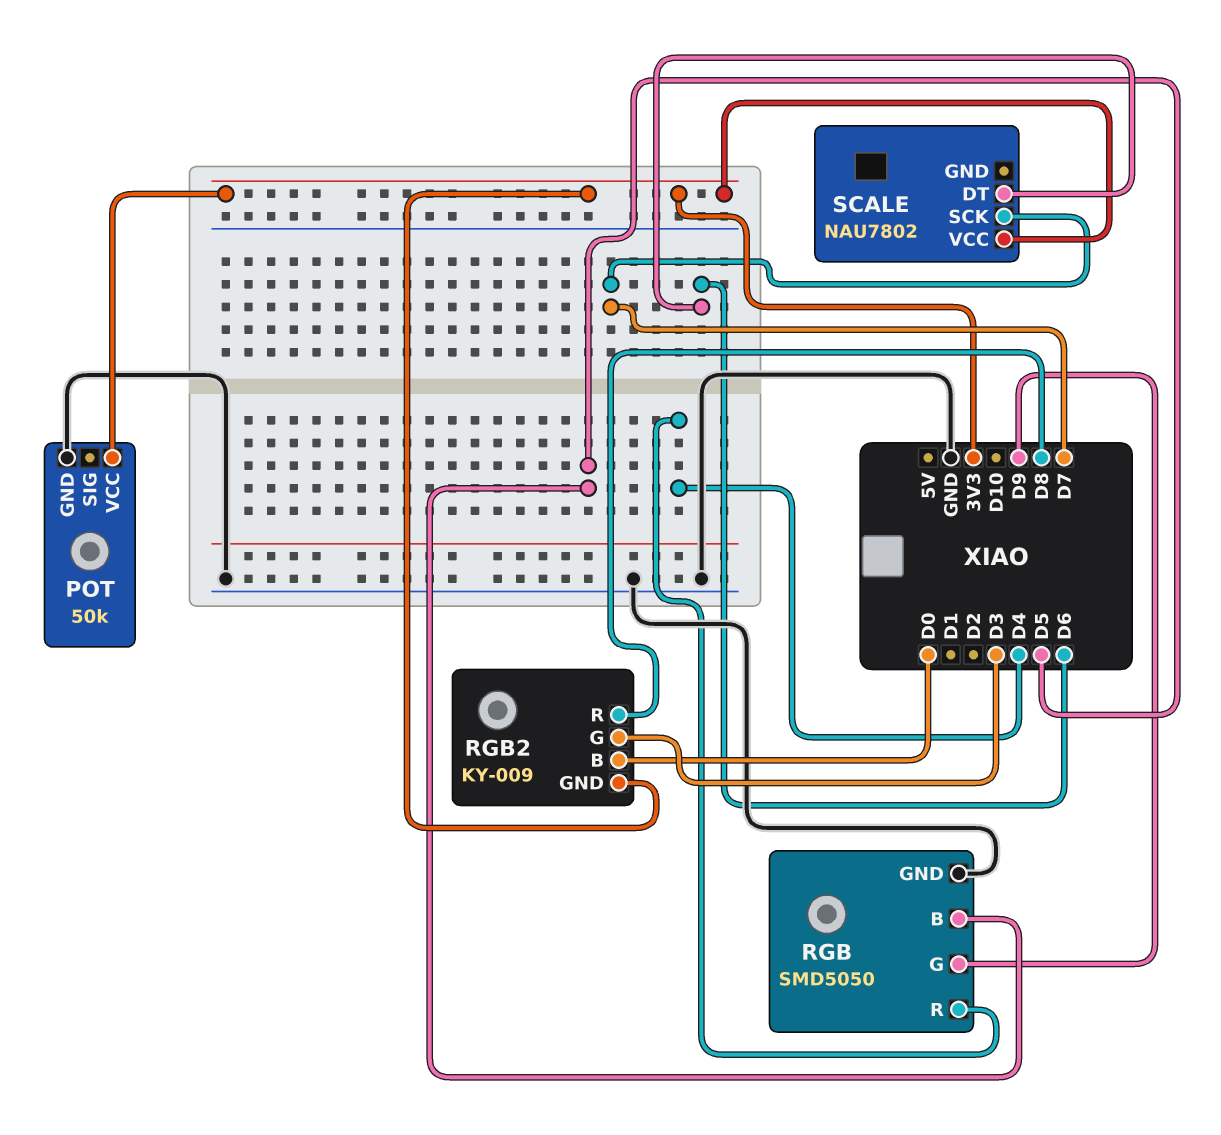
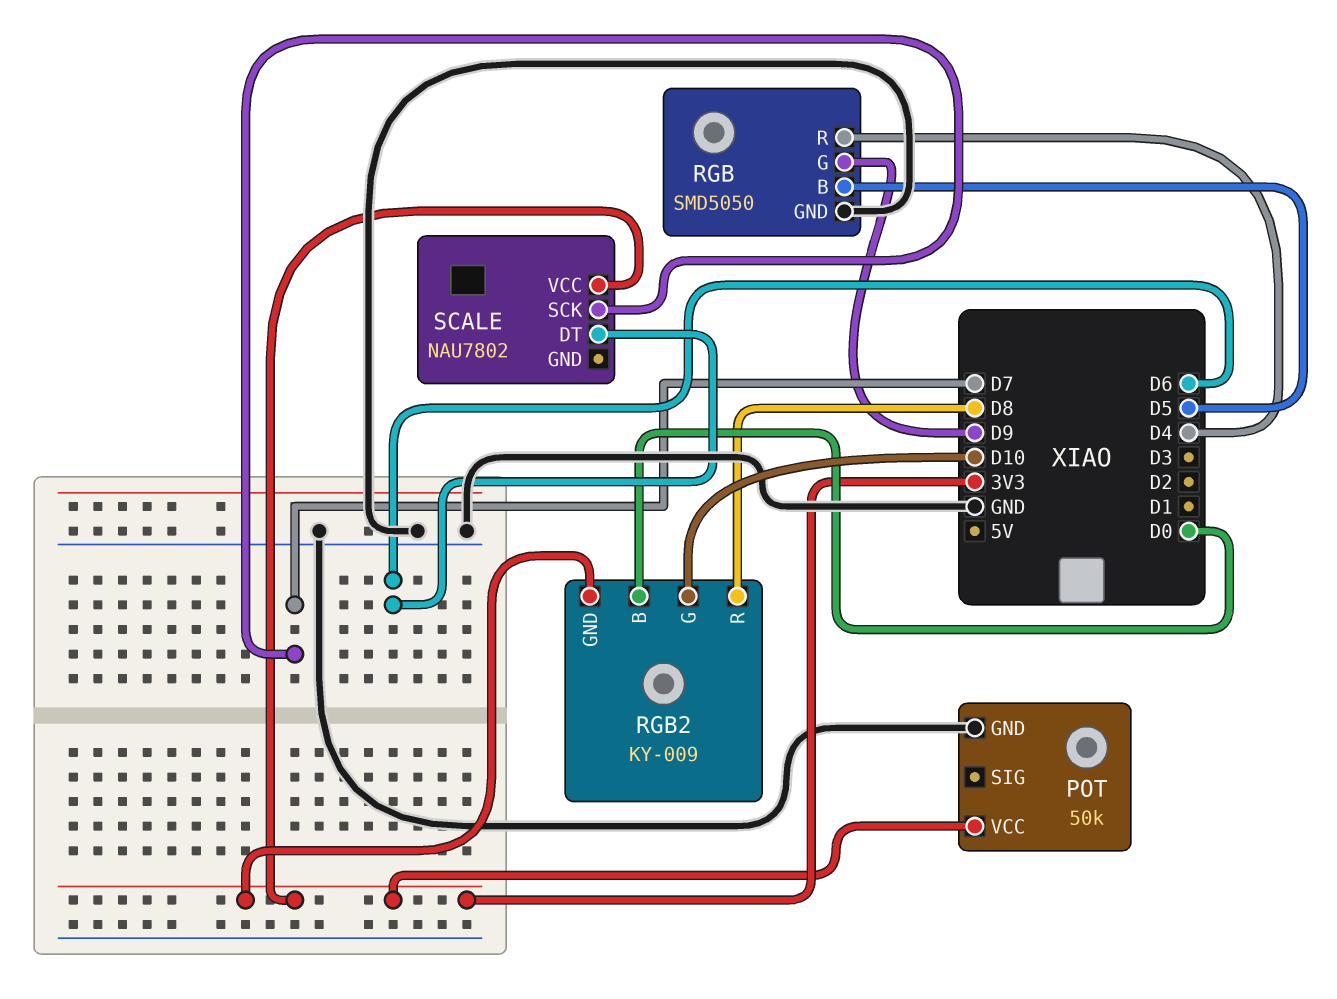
RGB2 pin G: D3 -> D10

